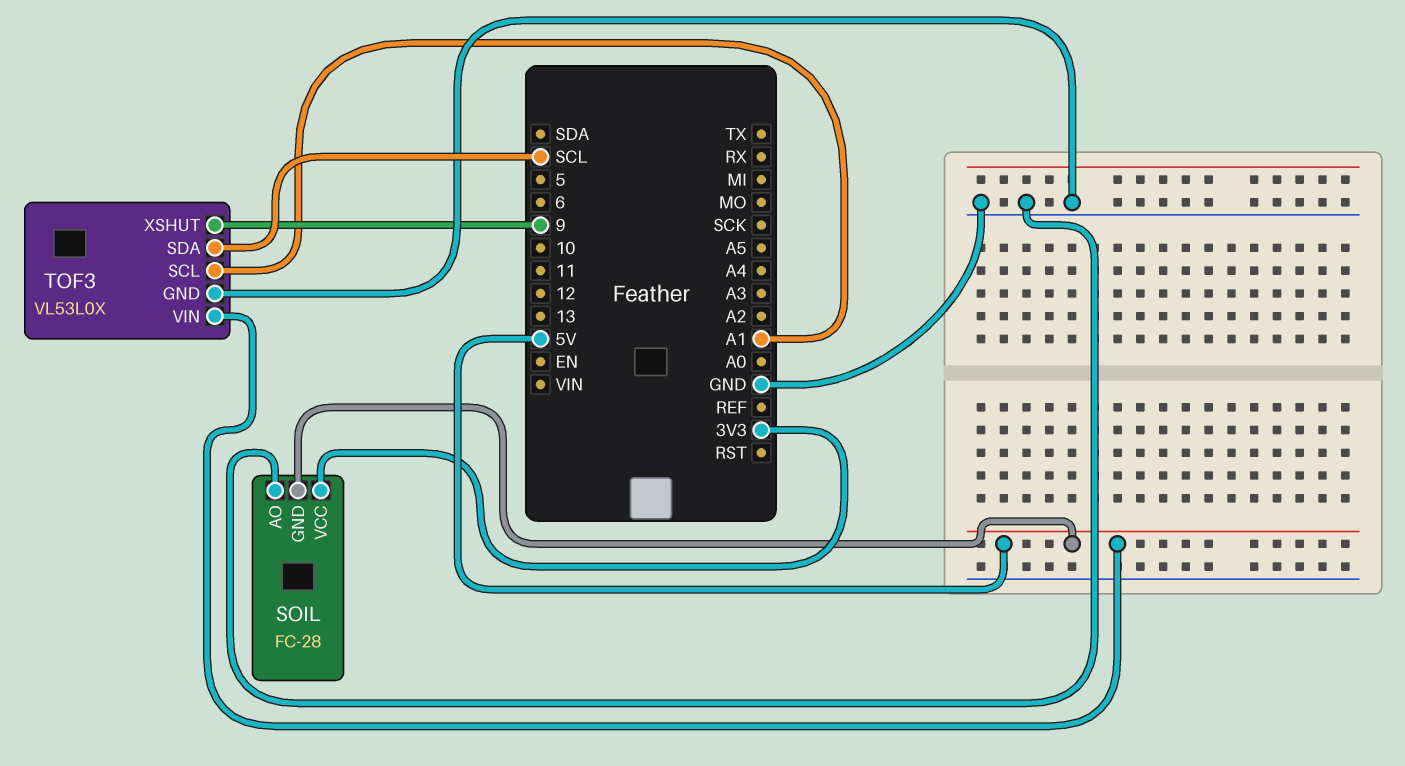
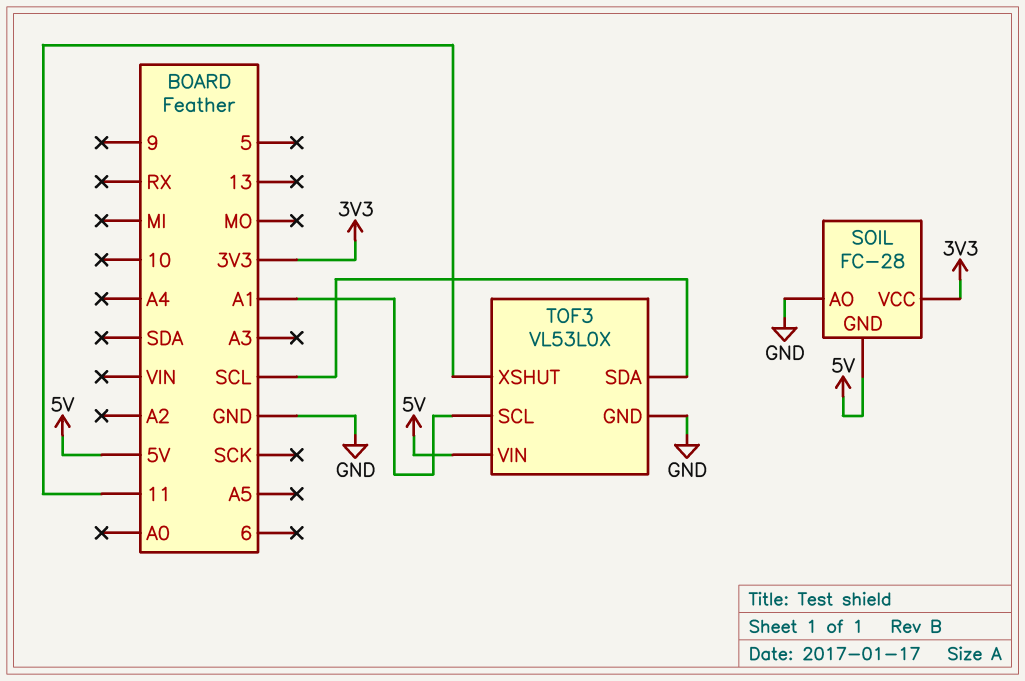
TOF3 pin XSHUT: 9 -> 11

